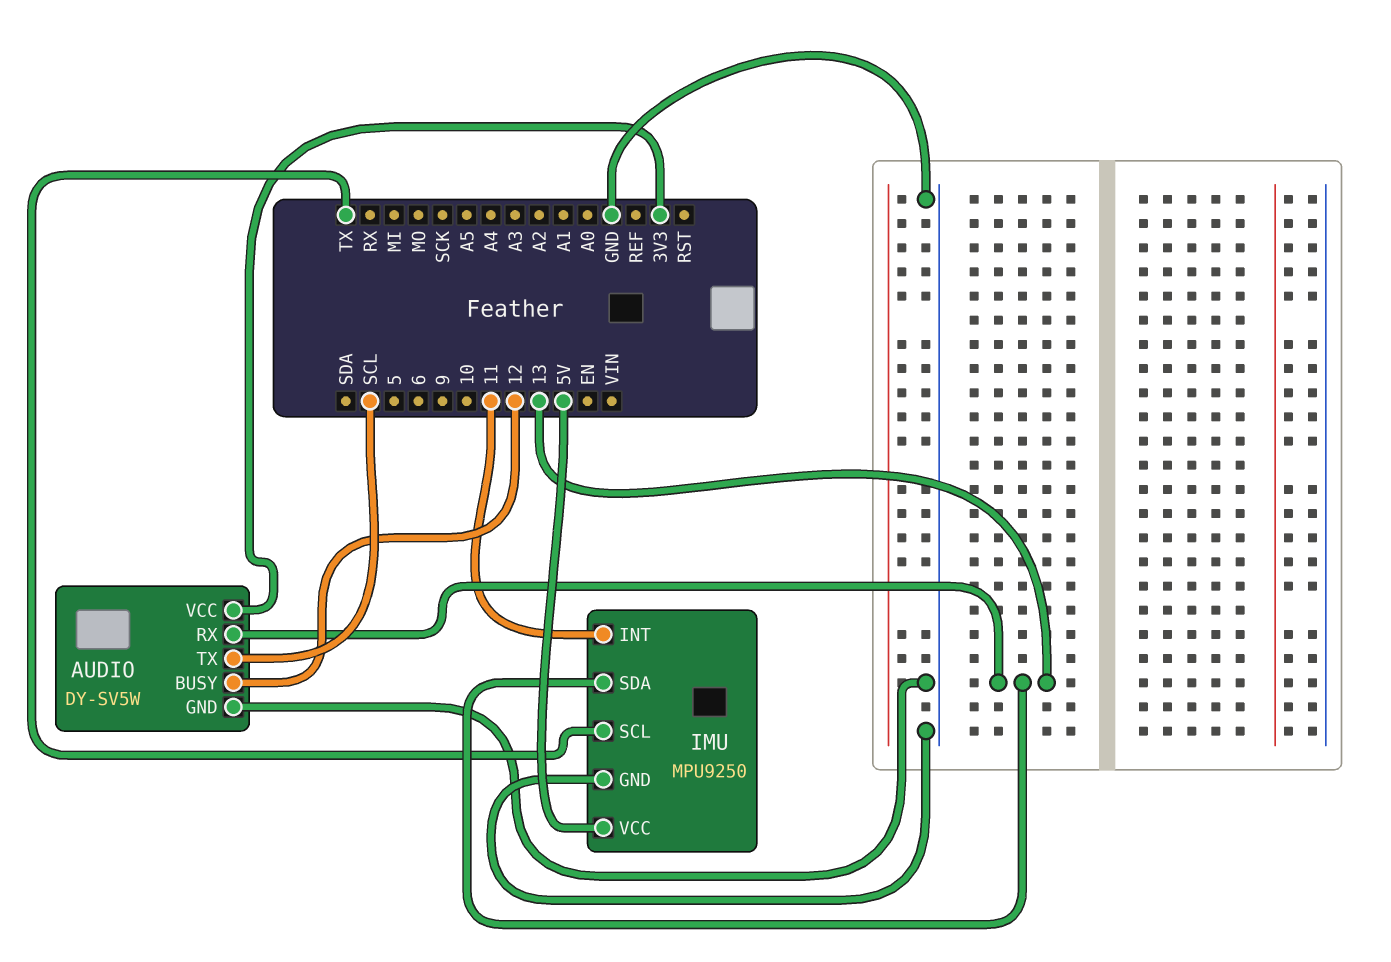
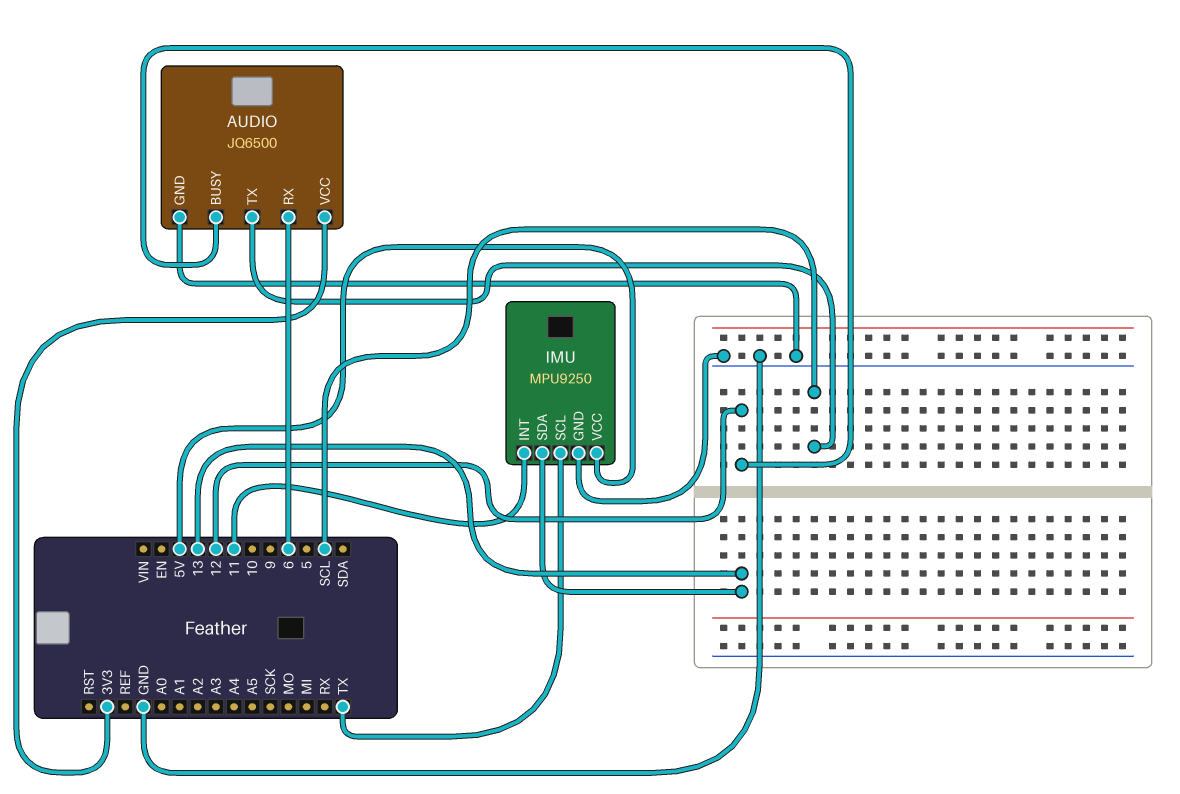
AUDIO: DY-SV5W -> JQ6500
AUDIO pin RX: 13 -> 6

